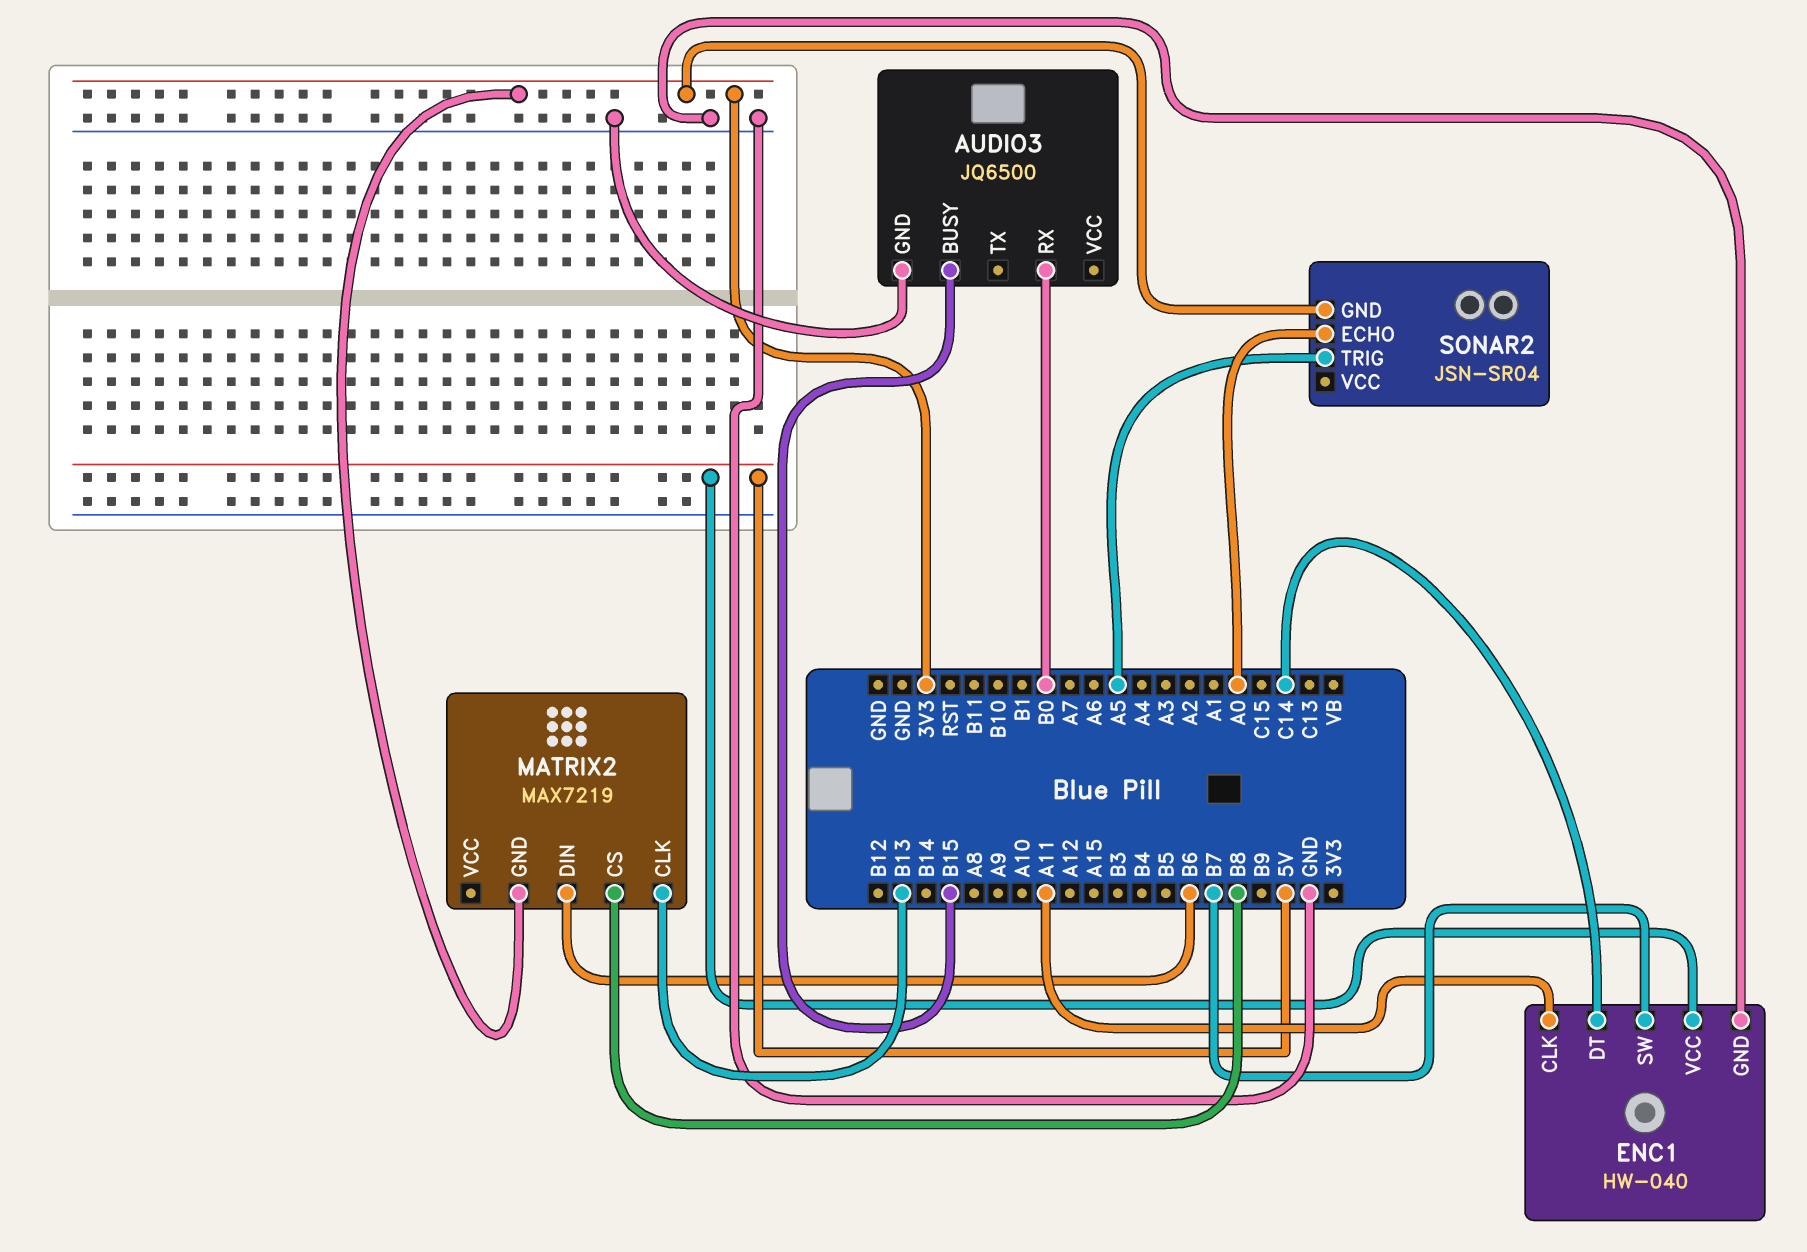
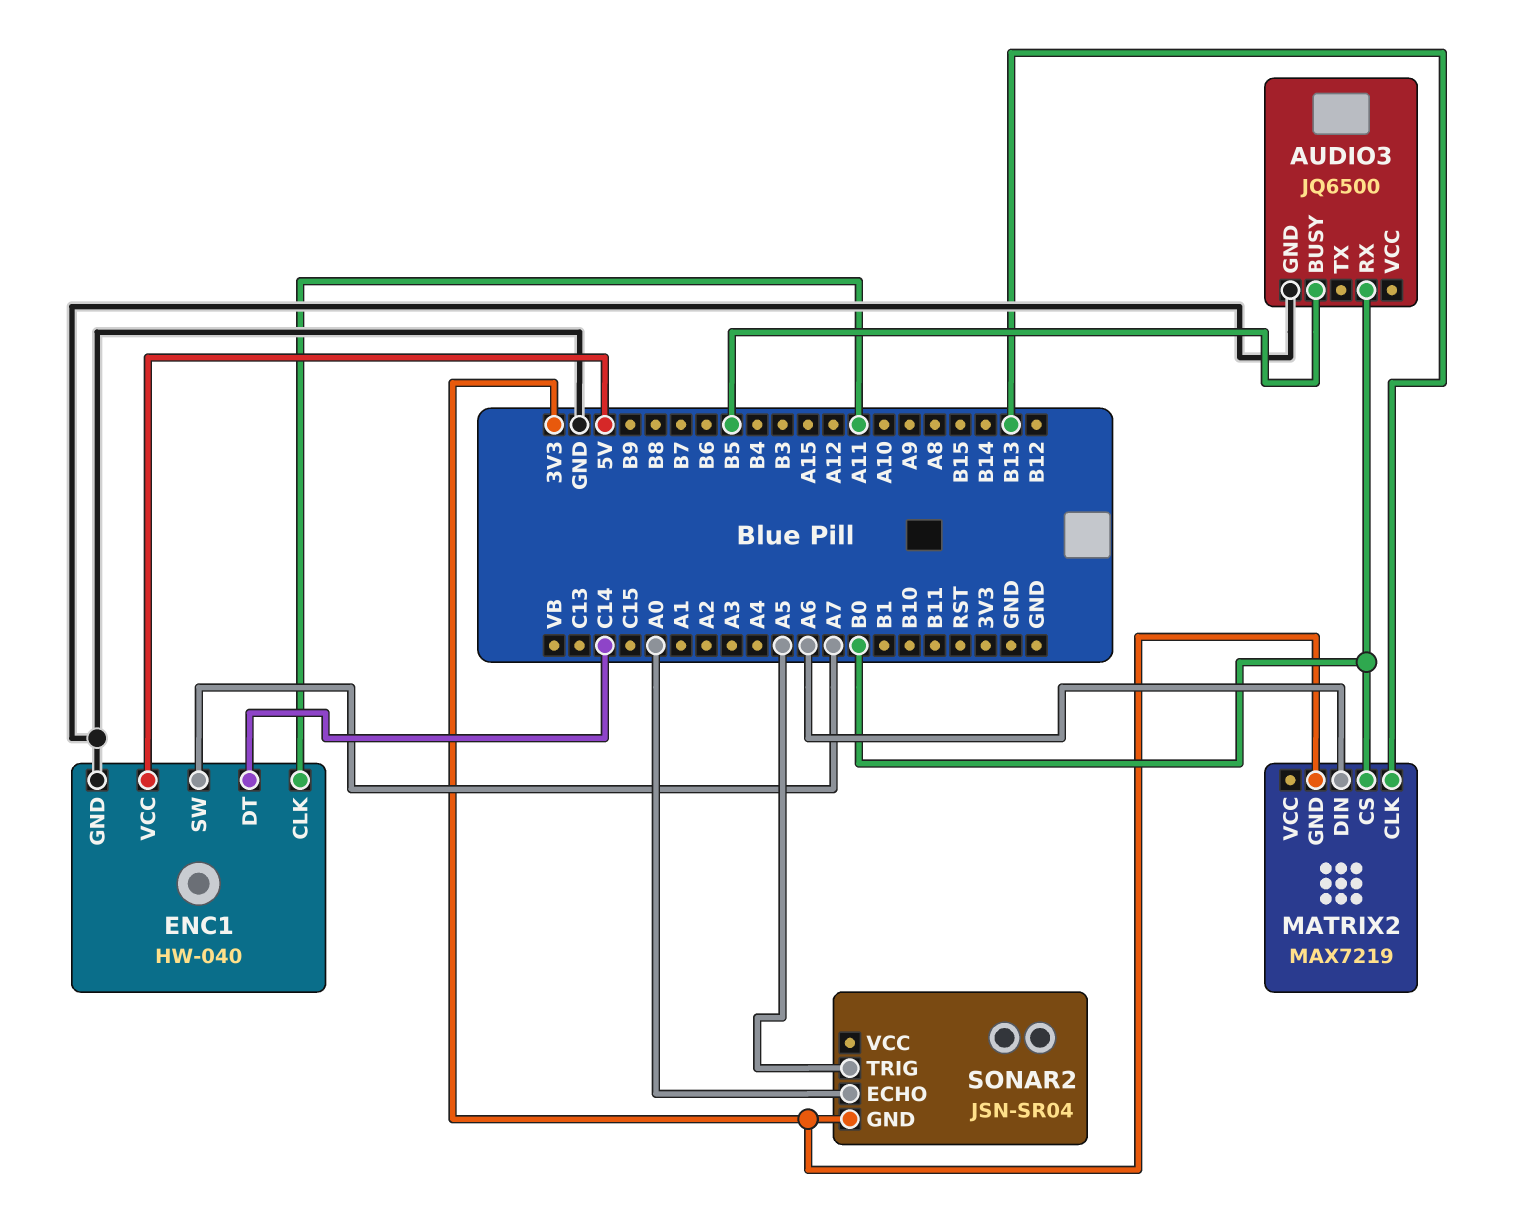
AUDIO3 pin BUSY: B15 -> B5
ENC1 pin SW: B7 -> A7
MATRIX2 pin CS: B8 -> B0
MATRIX2 pin DIN: B6 -> A6

